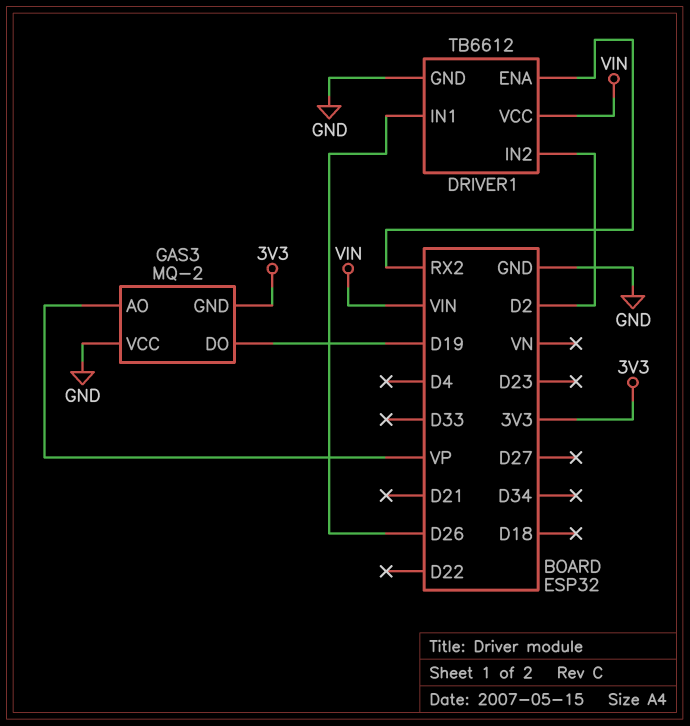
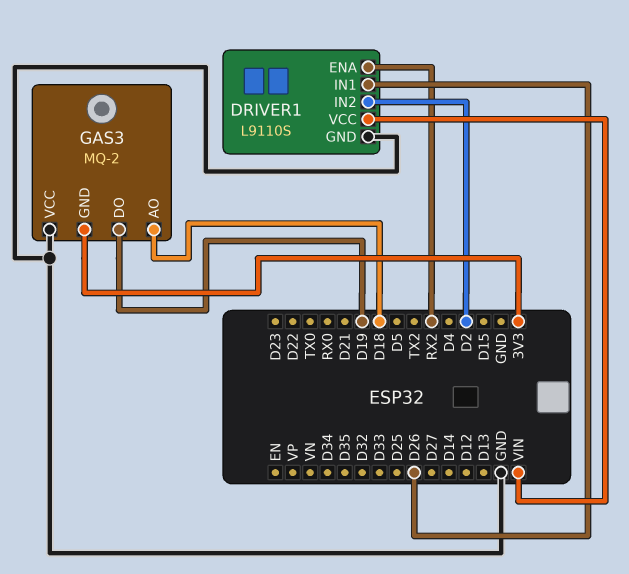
DRIVER1: TB6612 -> L9110S
GAS3 pin AO: VP -> D18

